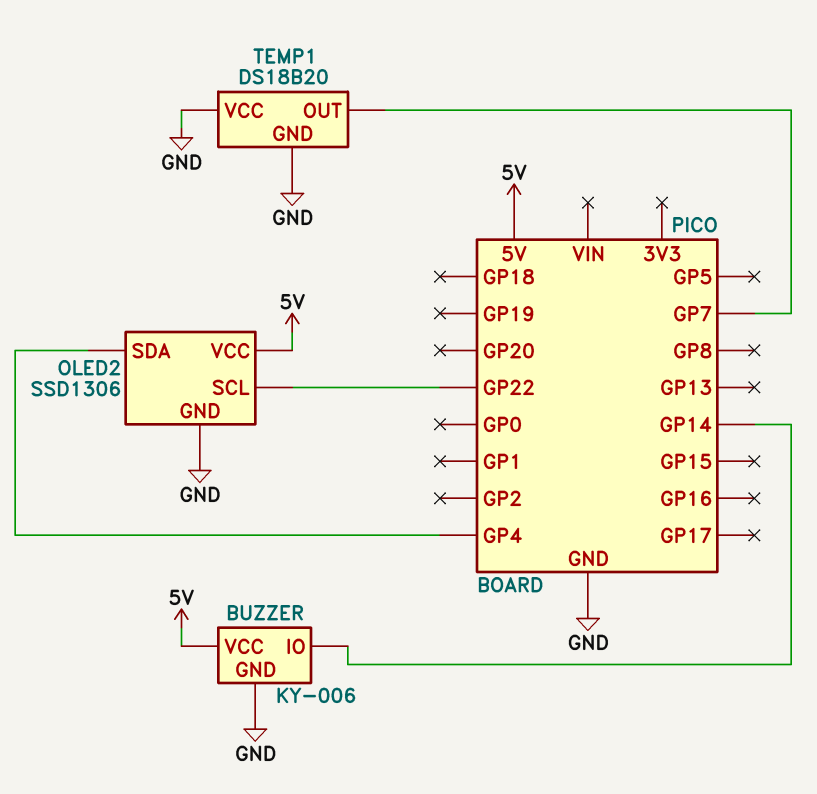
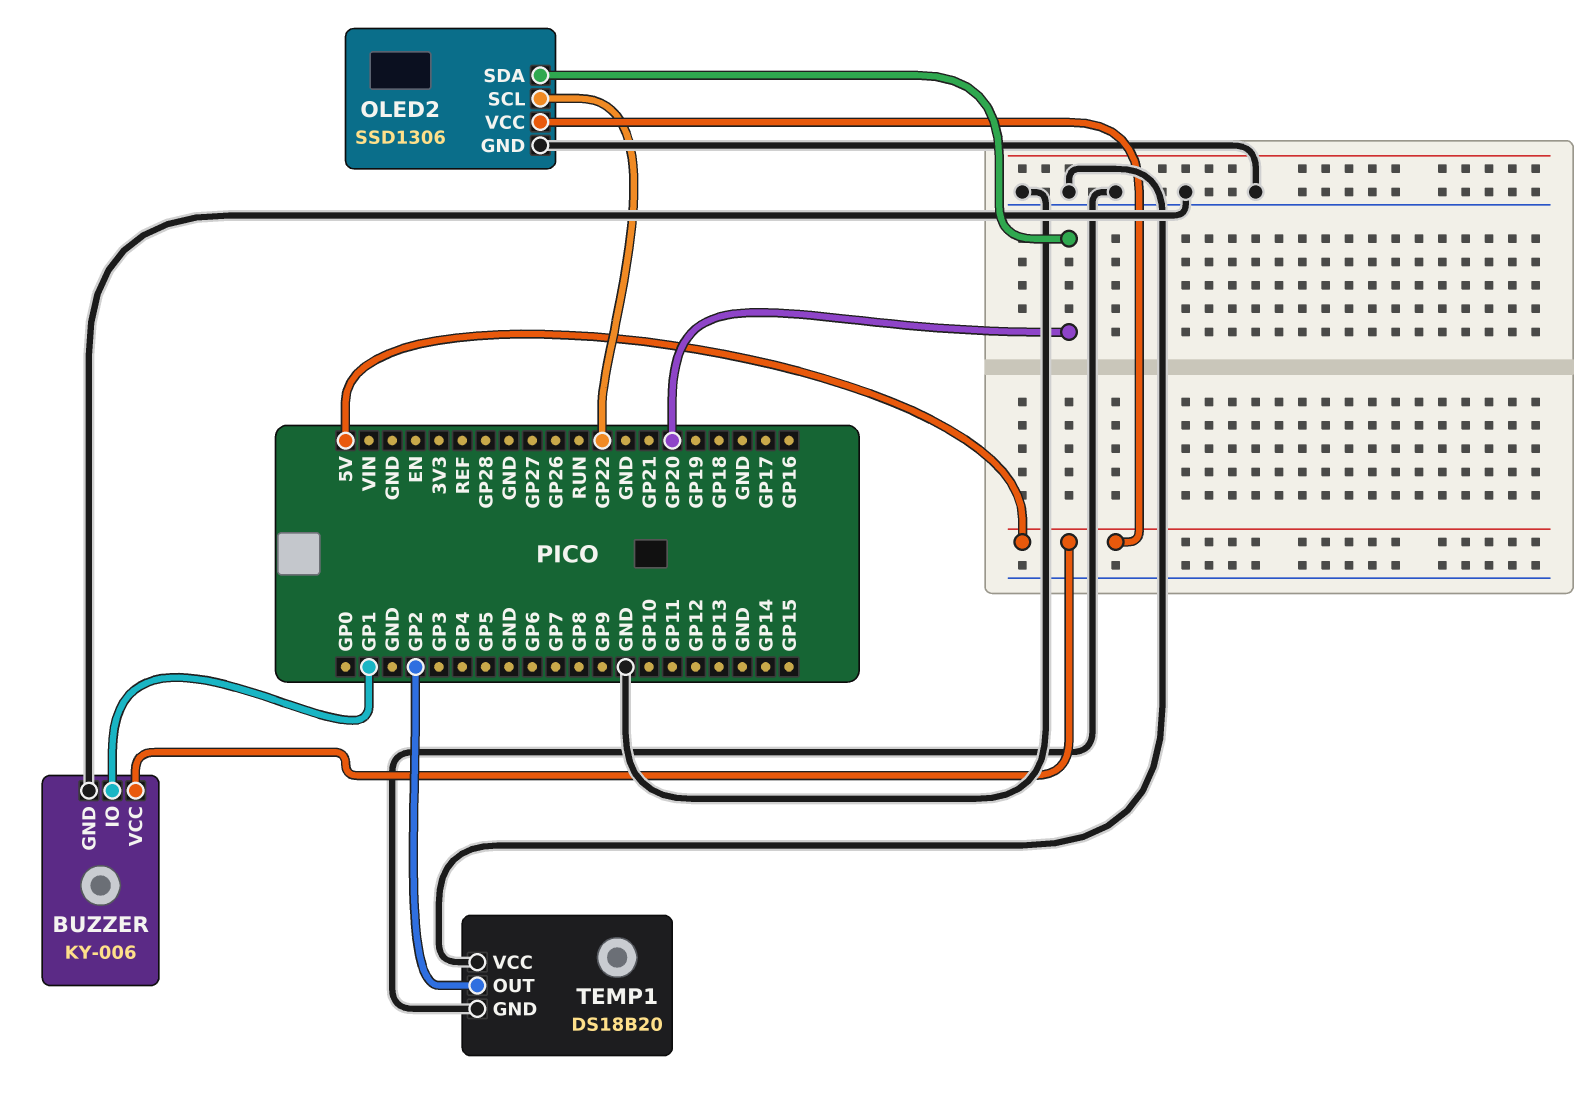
BUZZER pin IO: GP14 -> GP1
OLED2 pin SDA: GP4 -> GP20
TEMP1 pin OUT: GP7 -> GP2

